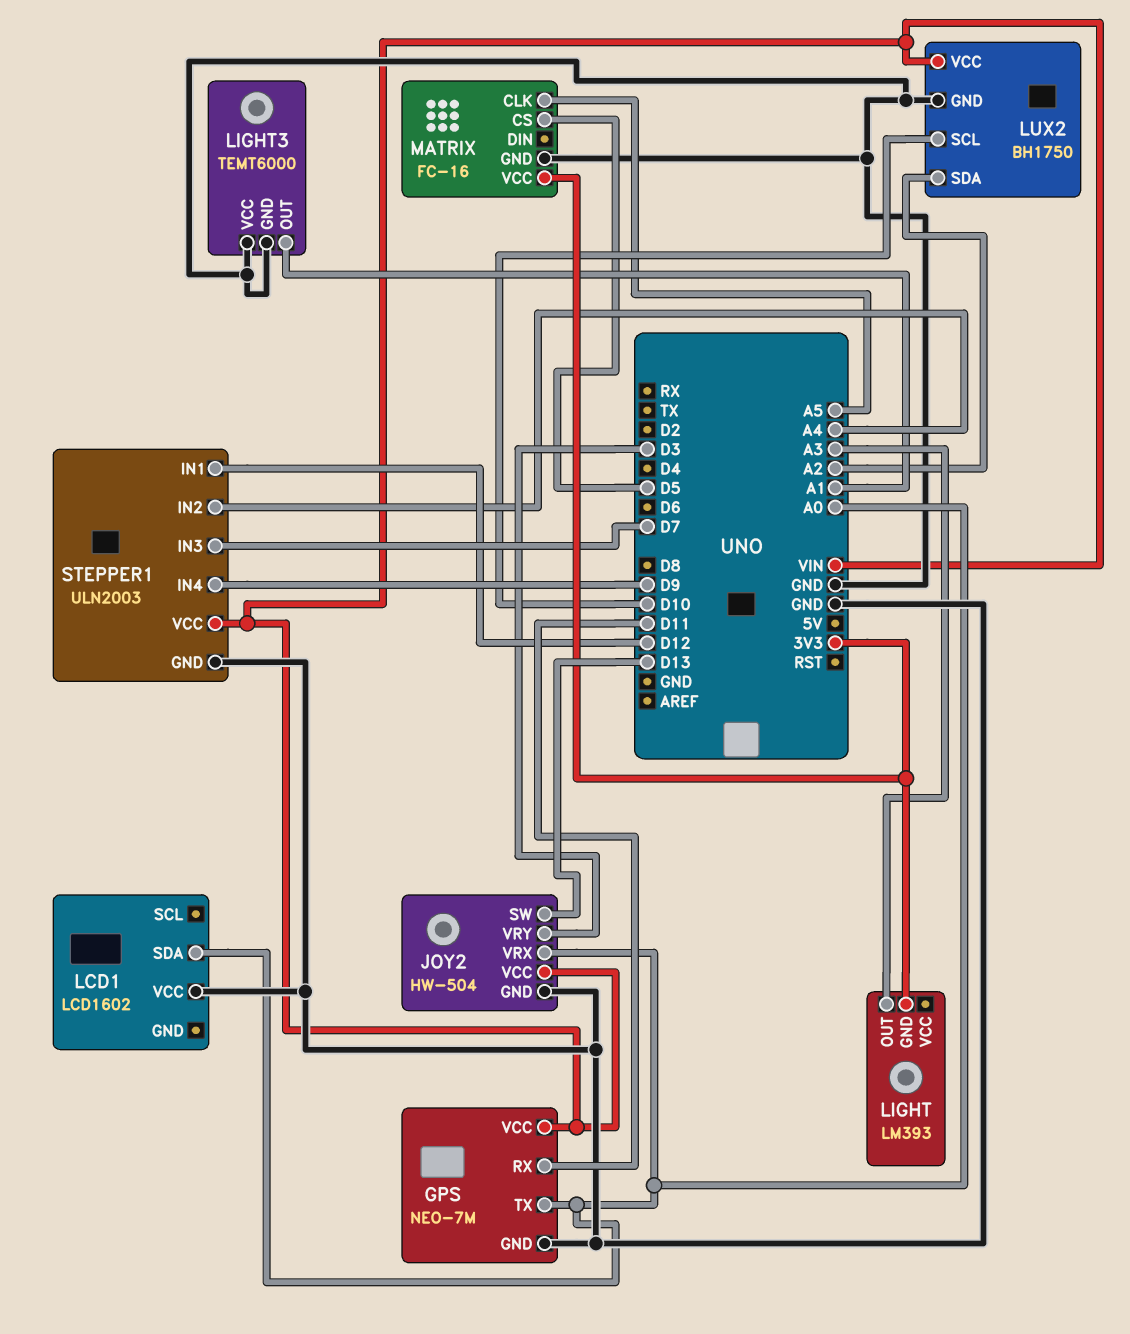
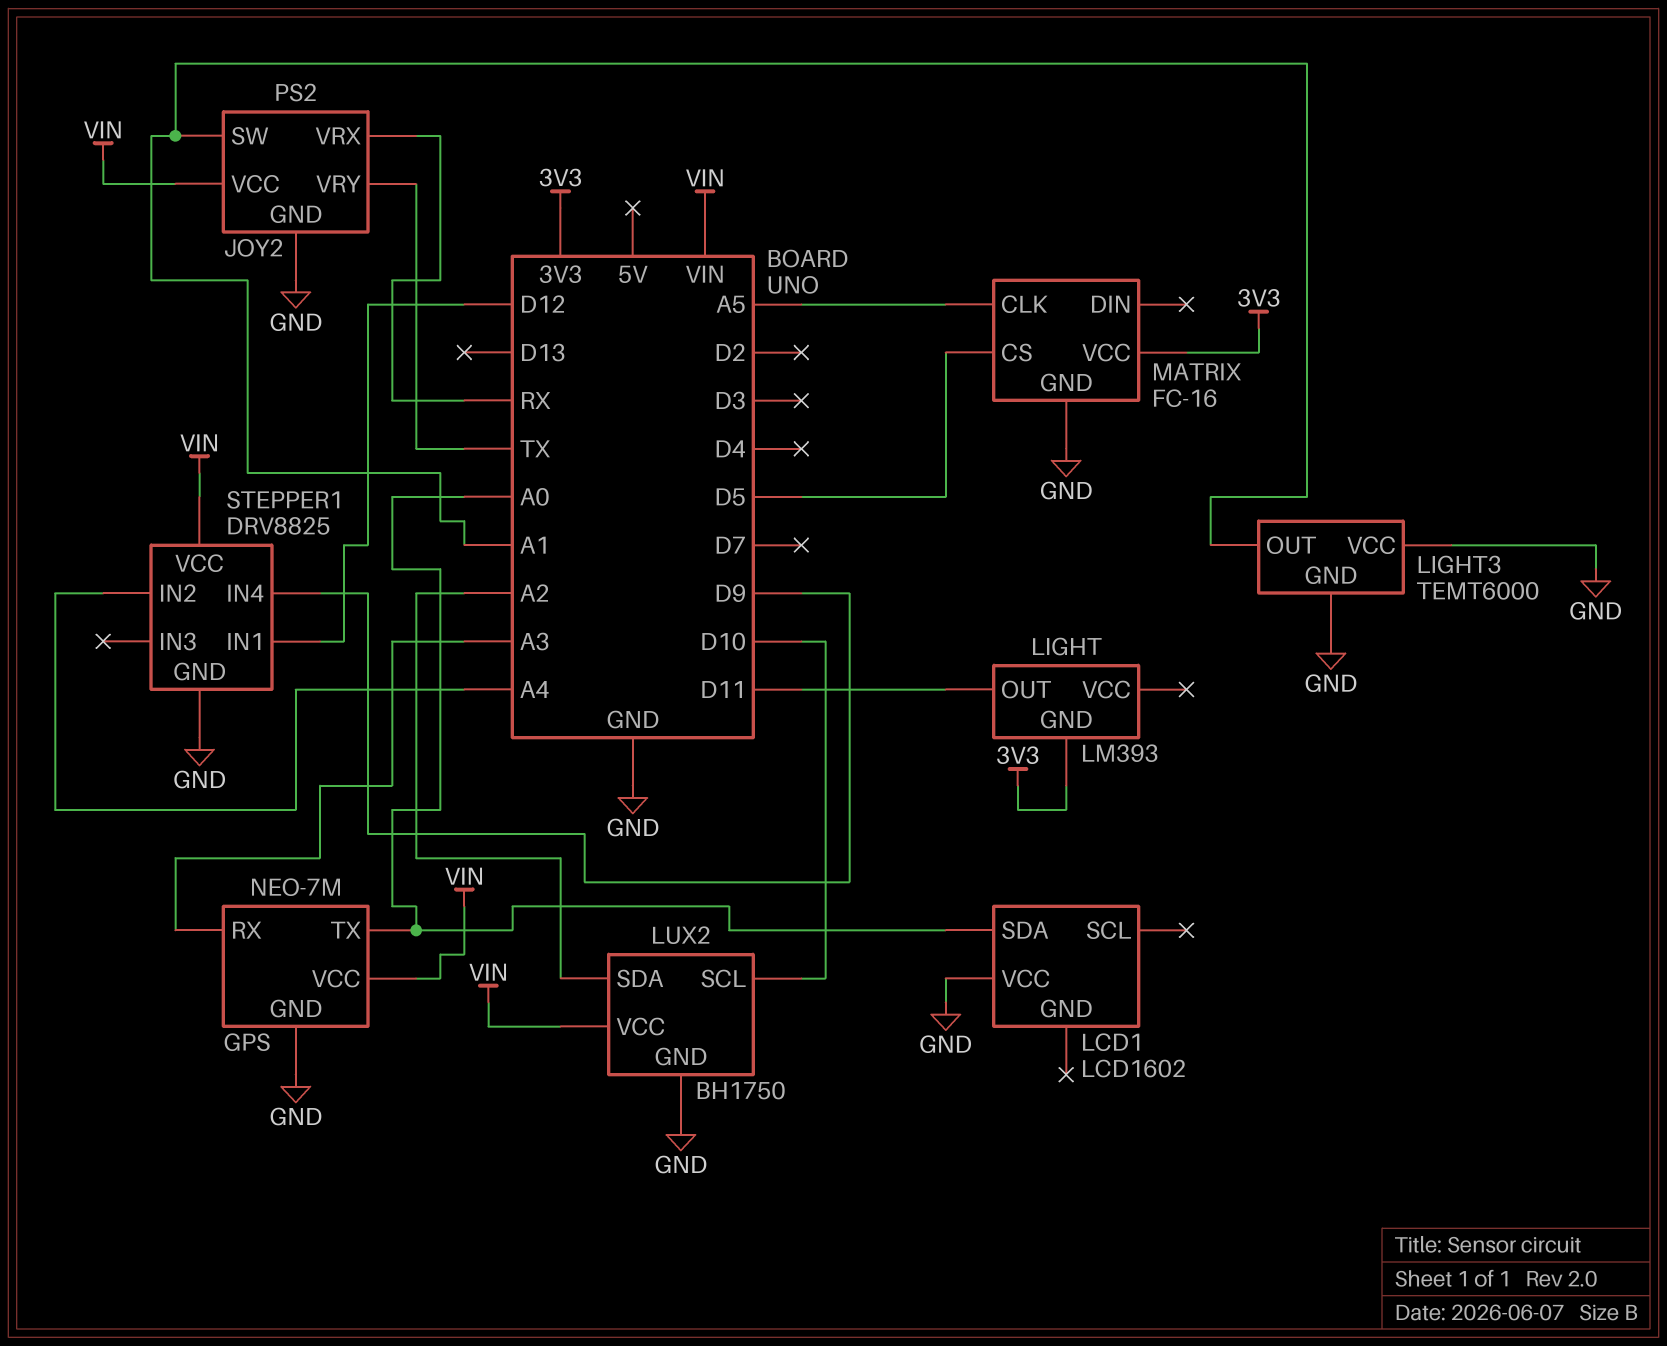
GPS pin RX: D11 -> A3
JOY2: HW-504 -> PS2
JOY2 pin SW: D13 -> A1
JOY2 pin VRX: A0 -> RX
JOY2 pin VRY: D3 -> TX
LIGHT pin OUT: A3 -> D11
STEPPER1: ULN2003 -> DRV8825
STEPPER1 pin IN3: D7 -> none

